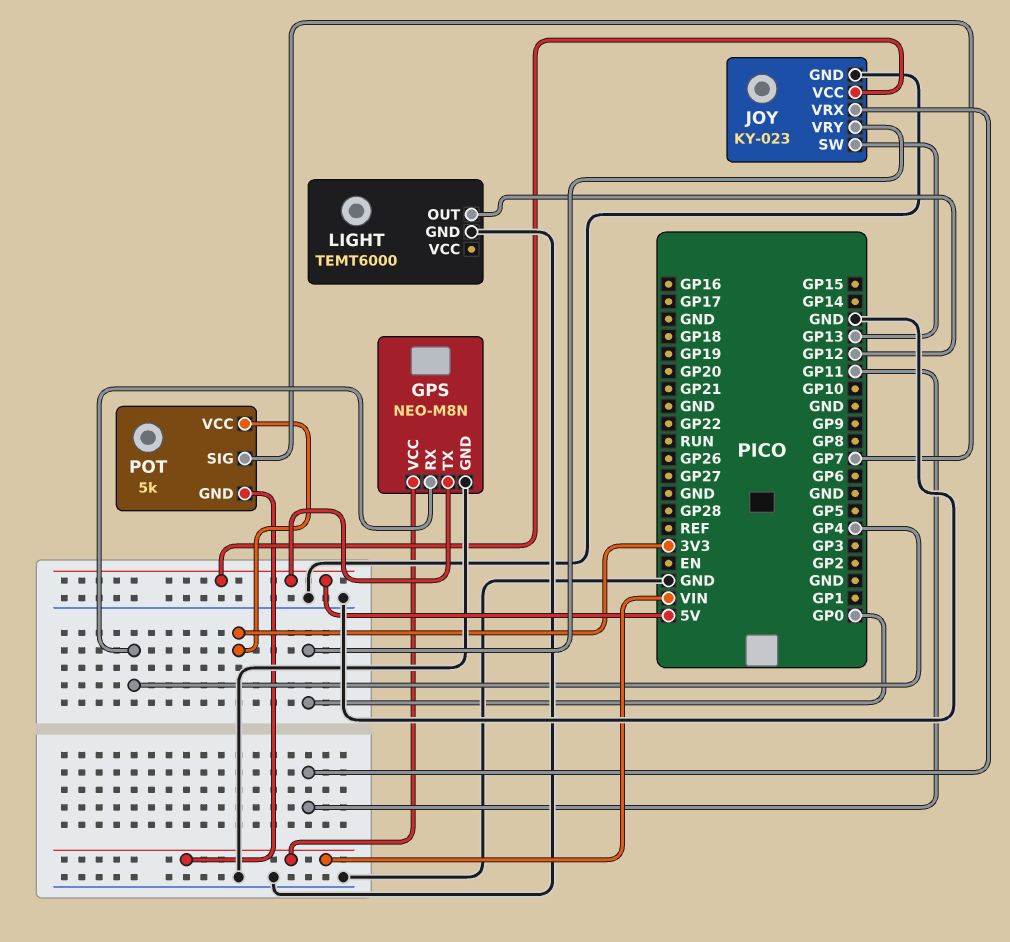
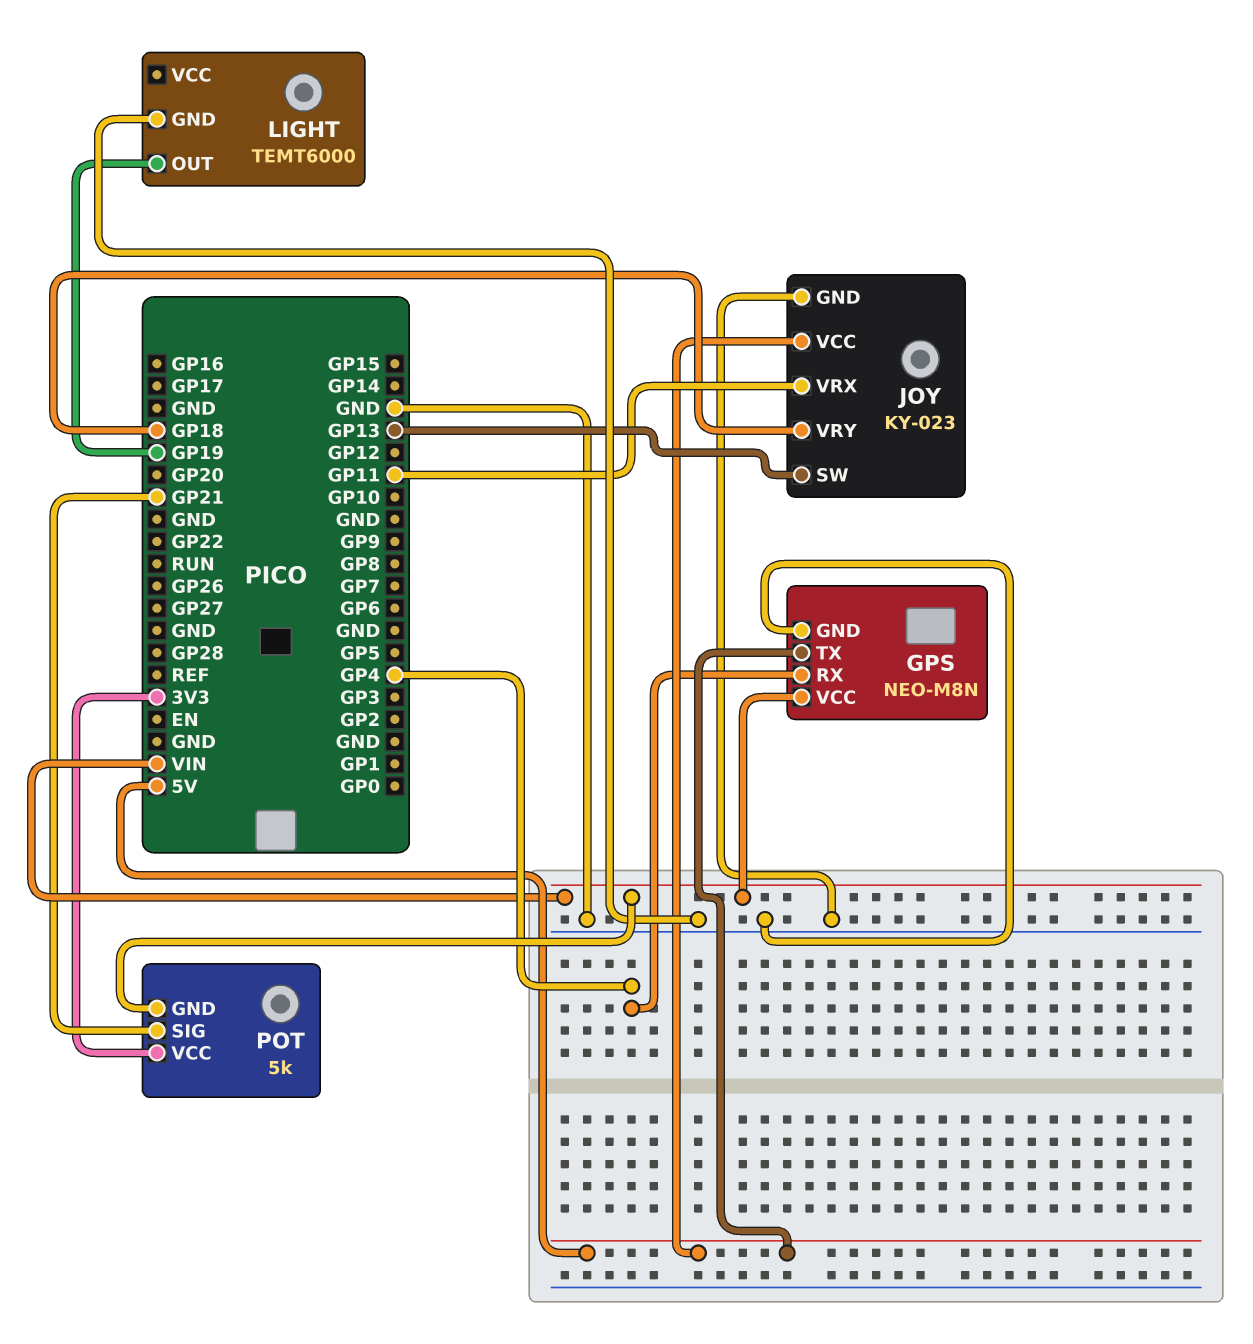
JOY pin VRY: GP0 -> GP18
LIGHT pin OUT: GP12 -> GP19
POT pin SIG: GP7 -> GP21

